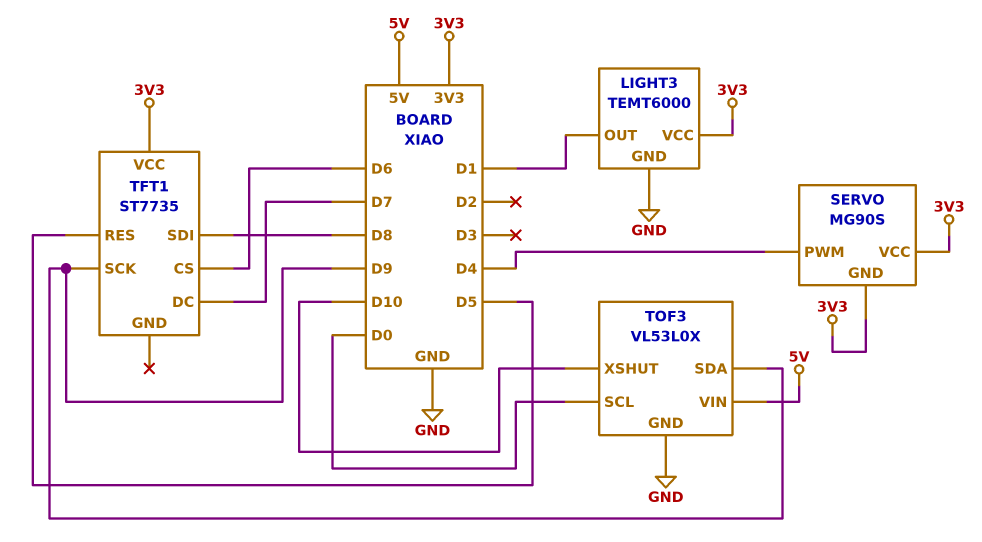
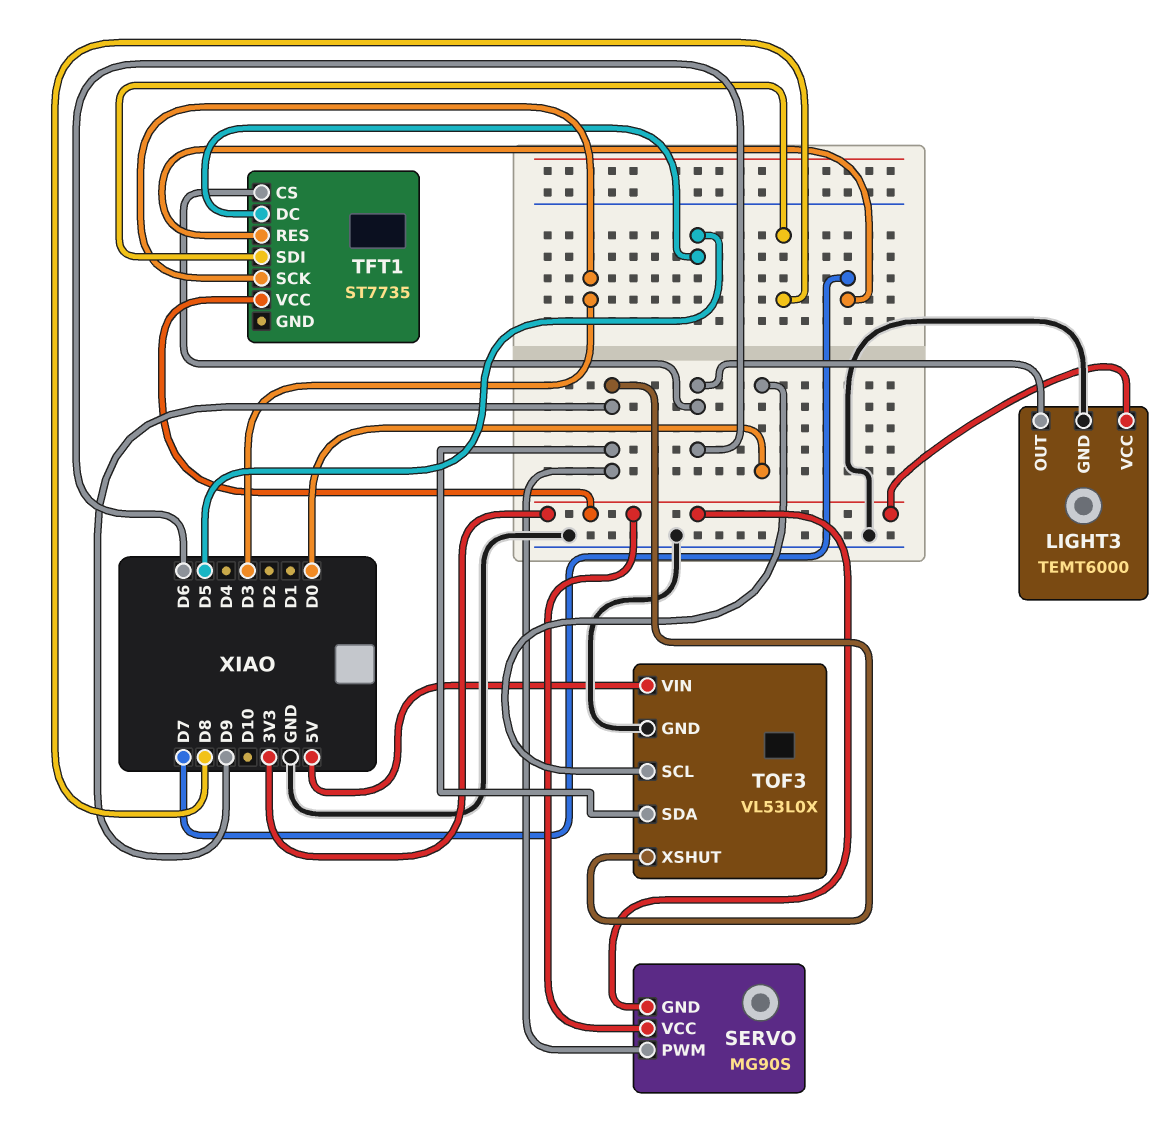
LIGHT3 pin OUT: D1 -> D6
SERVO pin PWM: D4 -> D9
TFT1 pin DC: D7 -> D5
TFT1 pin RES: D5 -> D7
TFT1 pin SCK: D9 -> D3
TOF3 pin XSHUT: D10 -> D9

